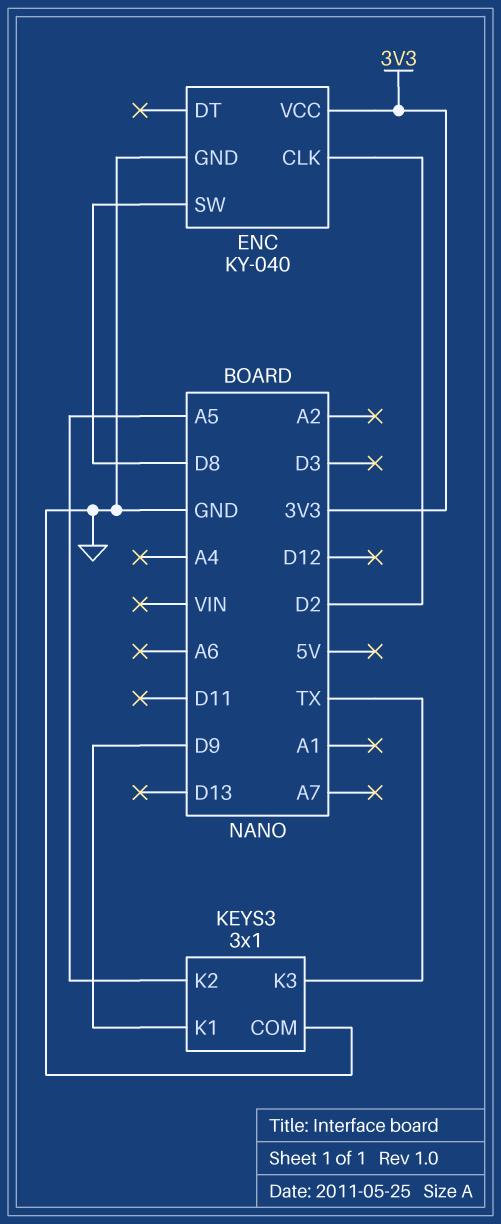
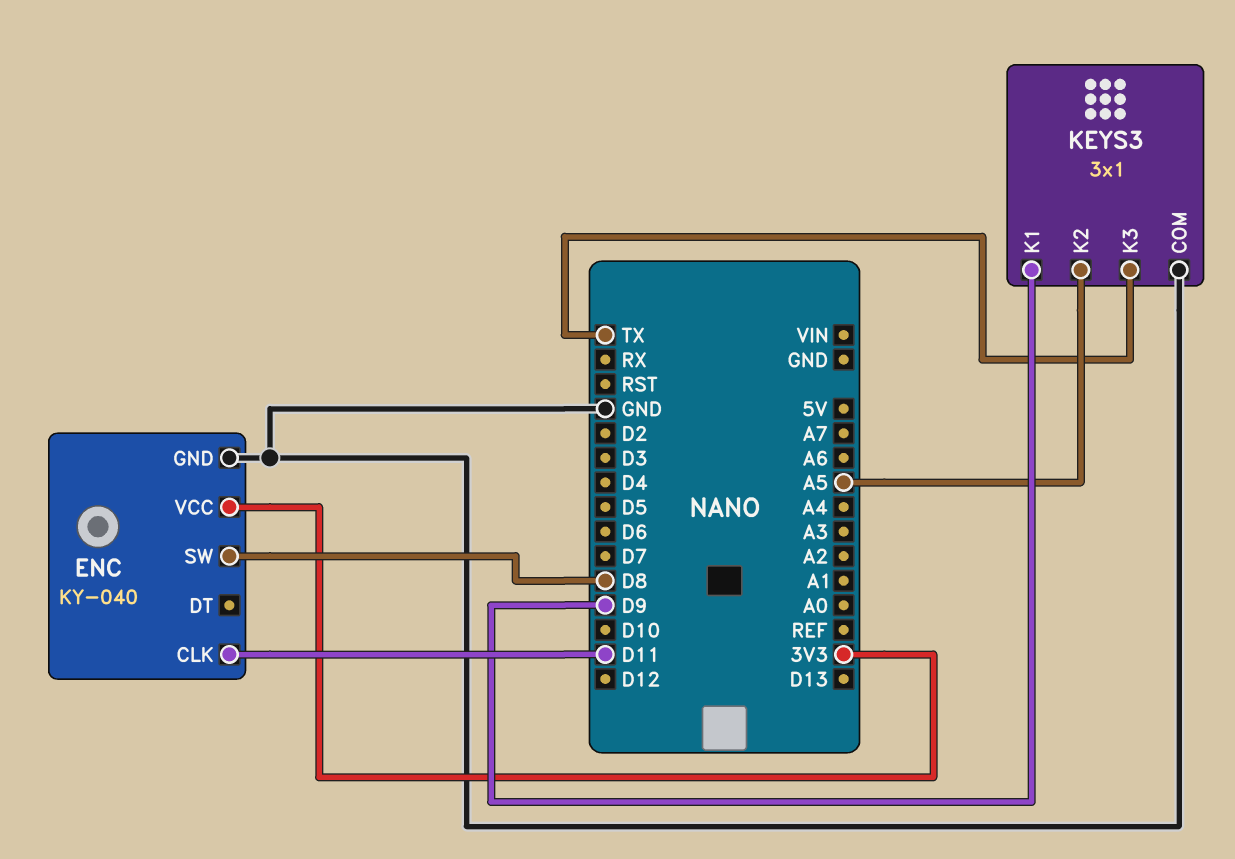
ENC pin CLK: D2 -> D11

